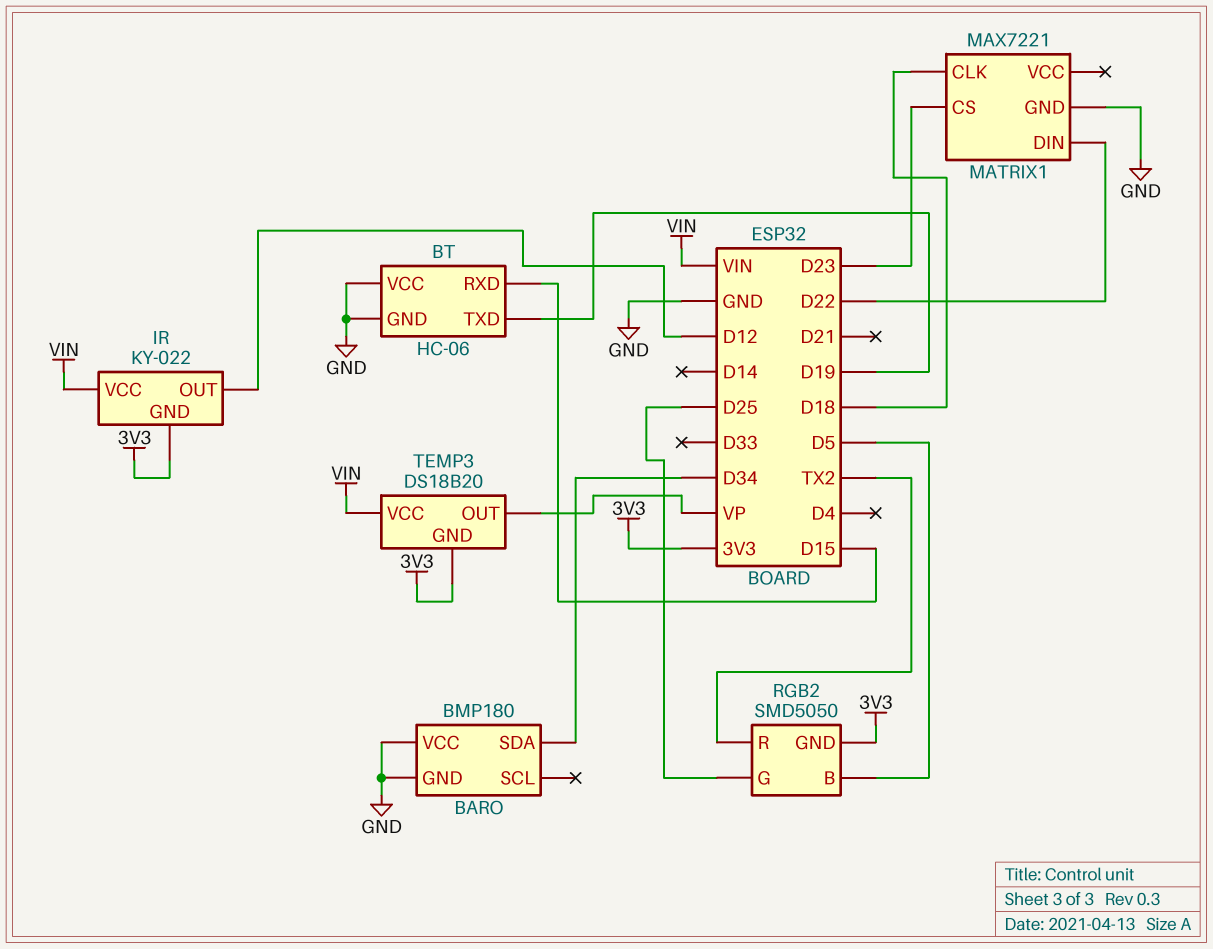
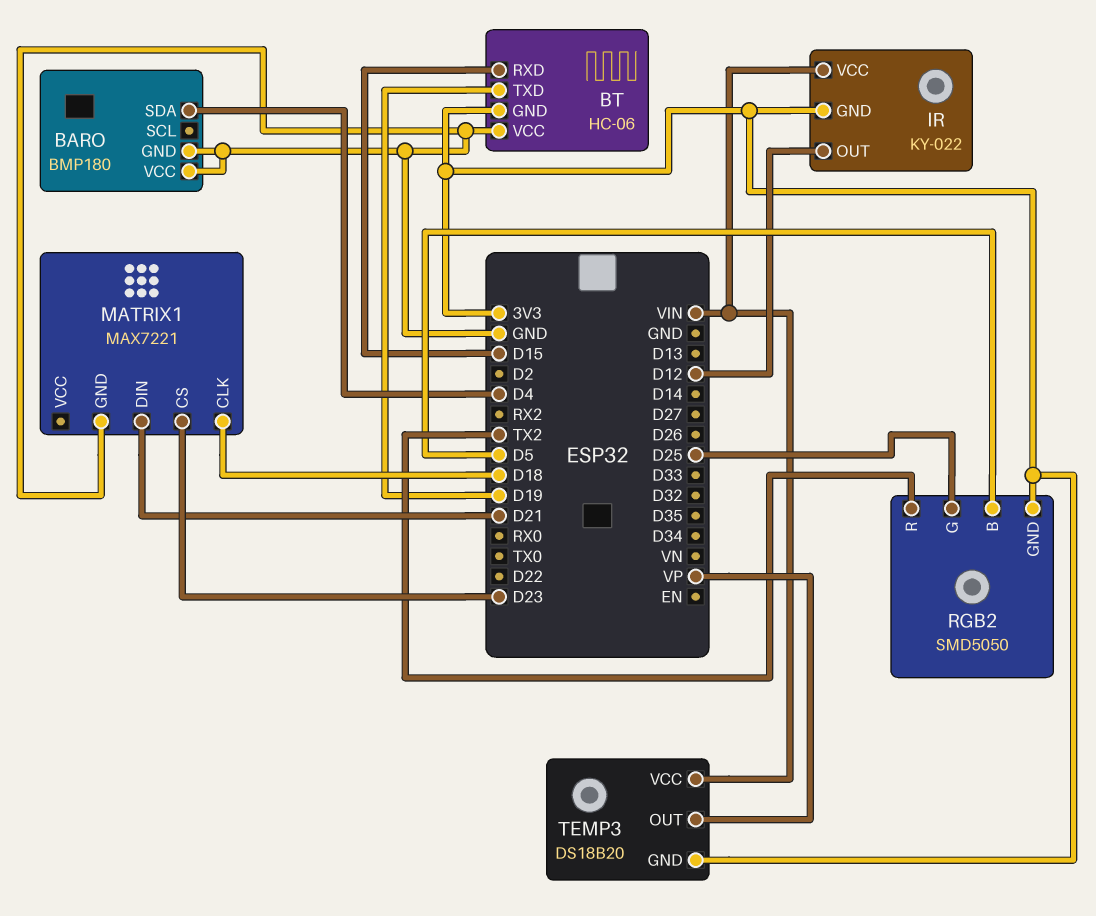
BARO pin SDA: D34 -> D4
BT pin GND: GND -> 3V3
MATRIX1 pin DIN: D22 -> D21

